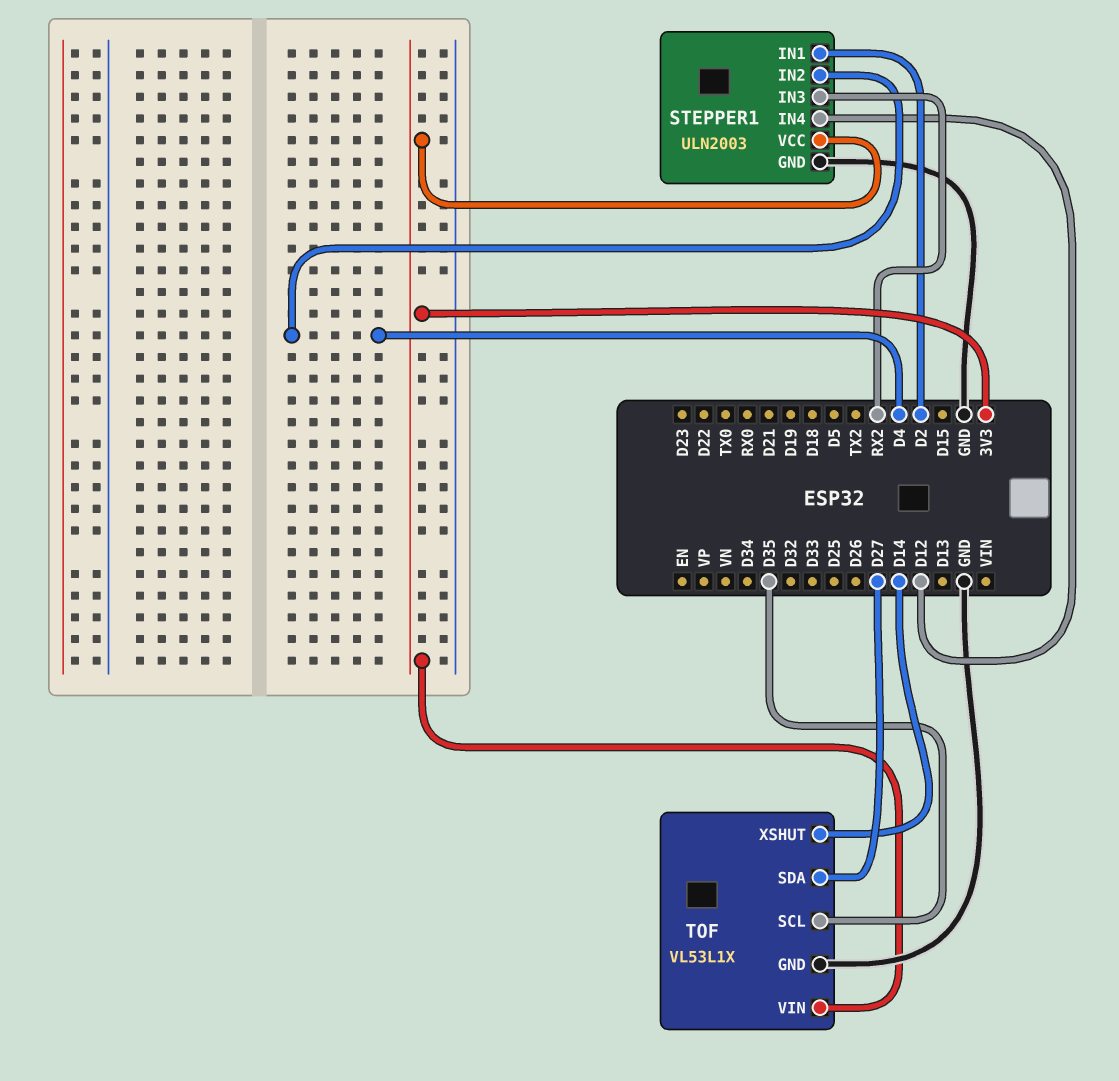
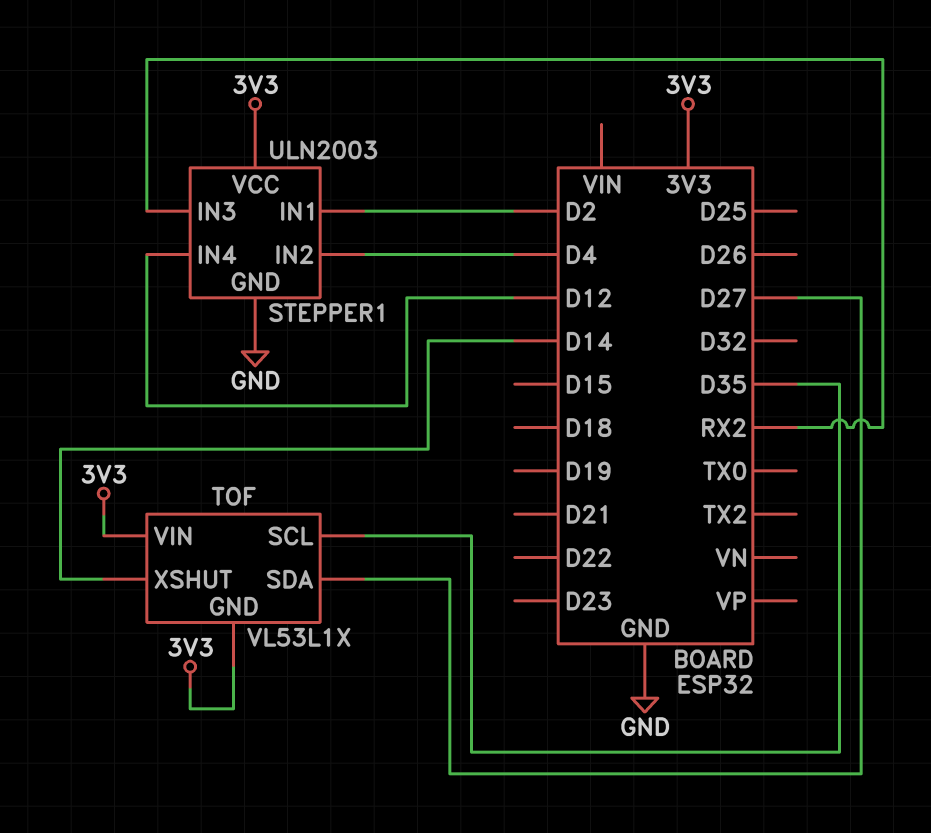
TOF pin GND: GND -> 3V3

